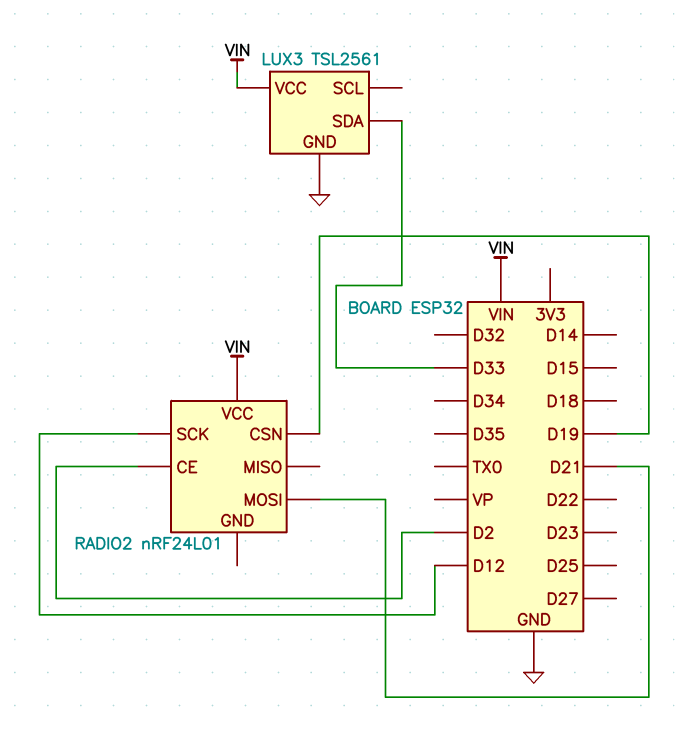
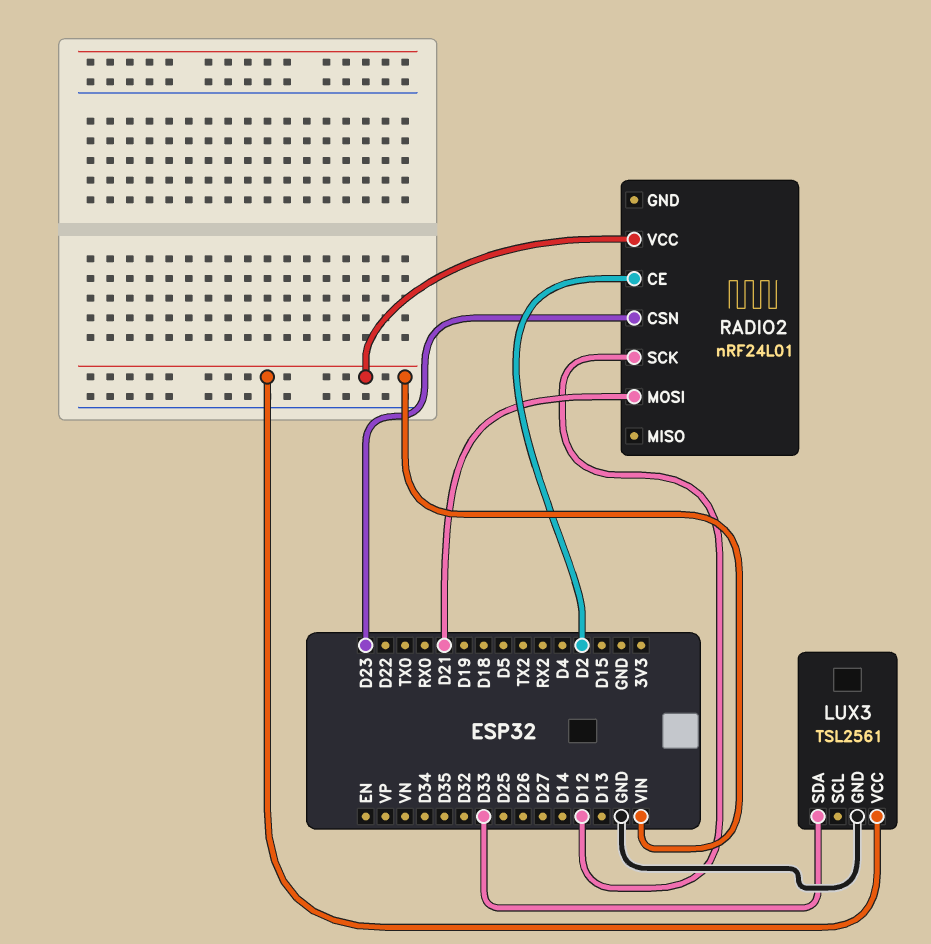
RADIO2 pin CSN: D19 -> D23

